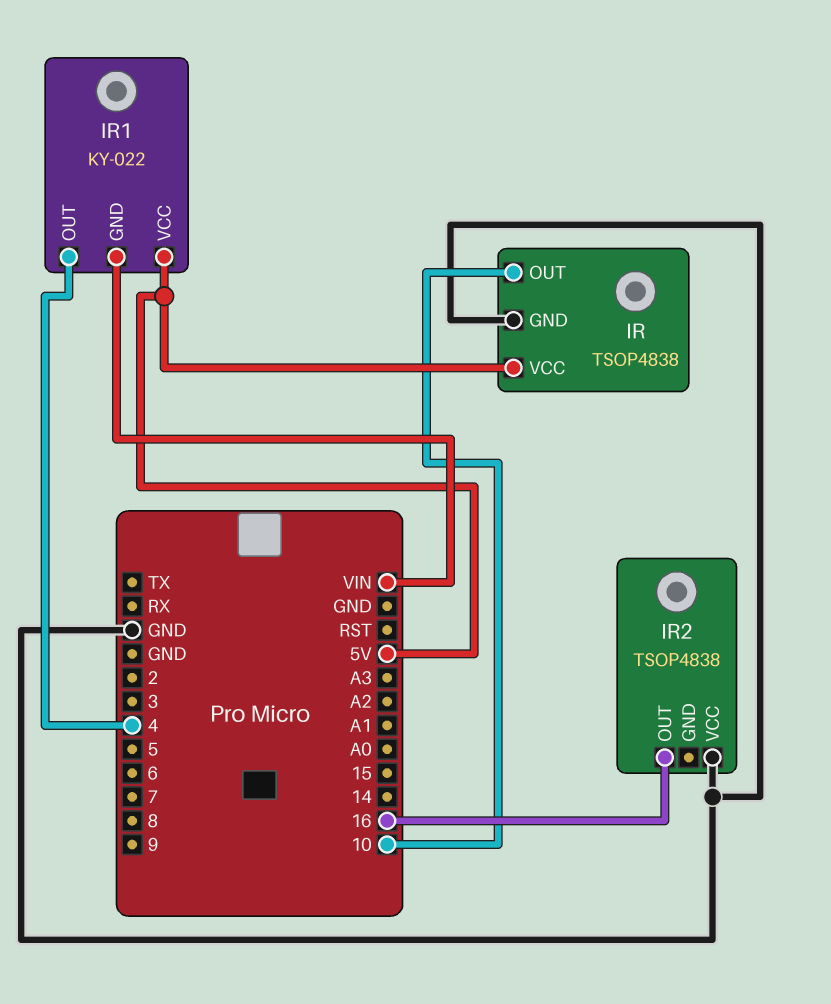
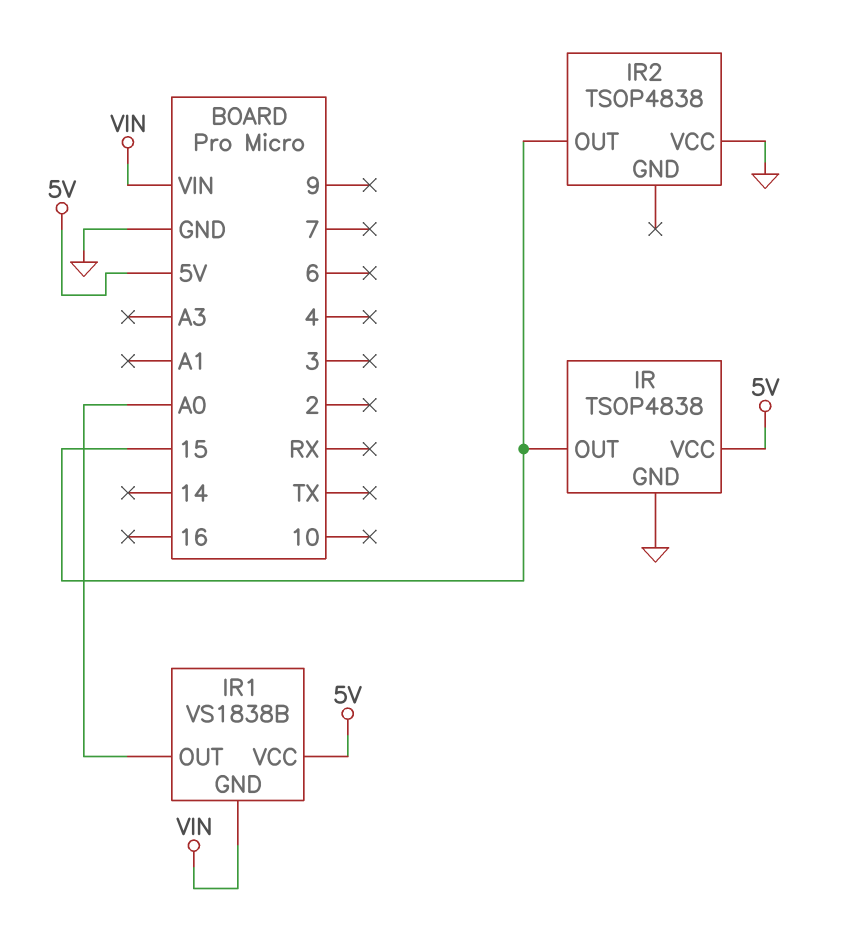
IR pin OUT: 10 -> 15
IR1: KY-022 -> VS1838B
IR1 pin OUT: 4 -> A0
IR2 pin OUT: 16 -> 15

